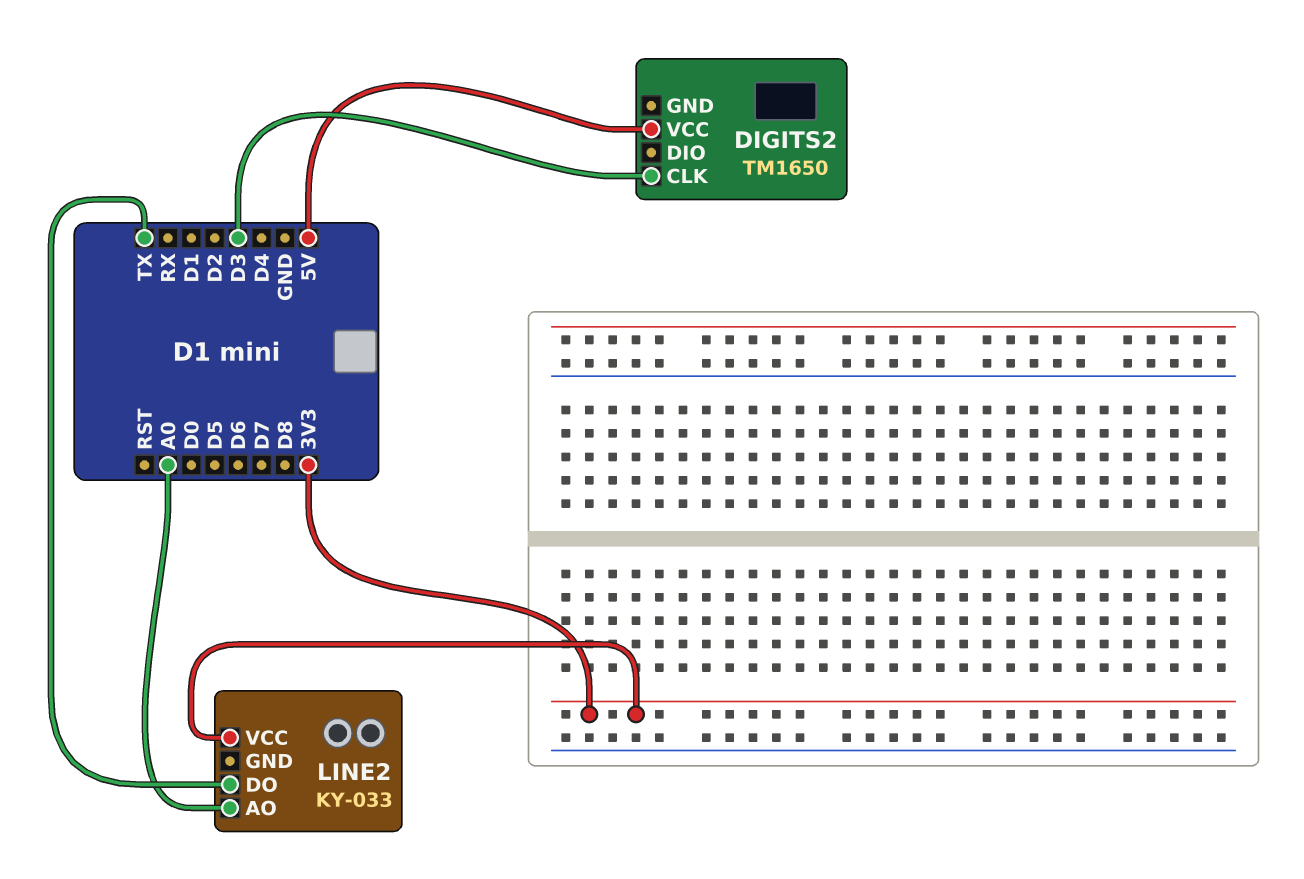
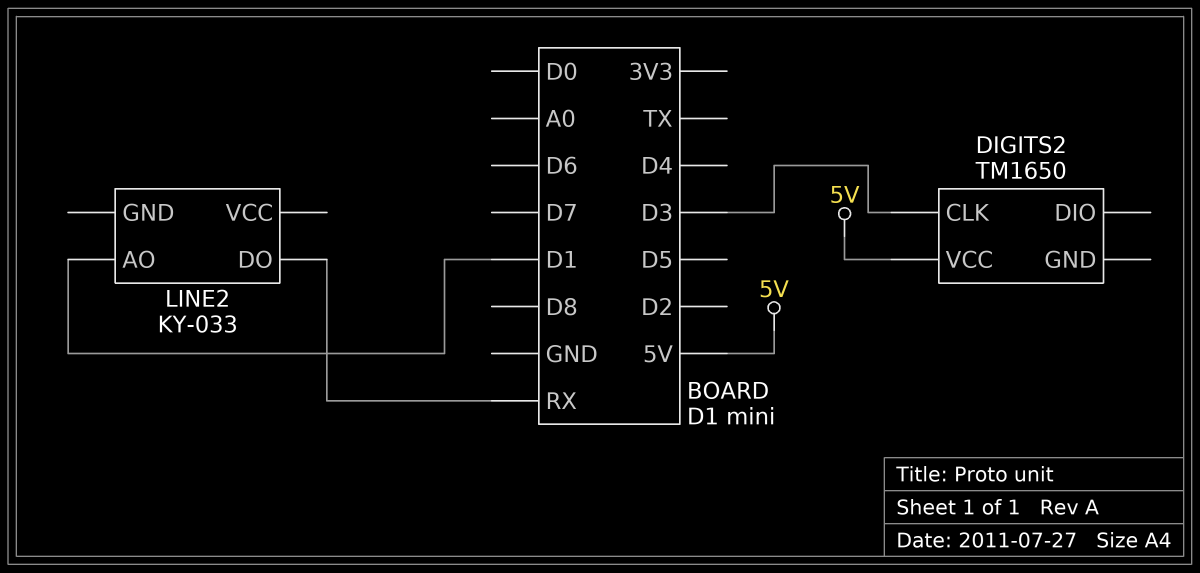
LINE2 pin AO: A0 -> D1
LINE2 pin DO: TX -> RX
LINE2 pin VCC: 3V3 -> none

